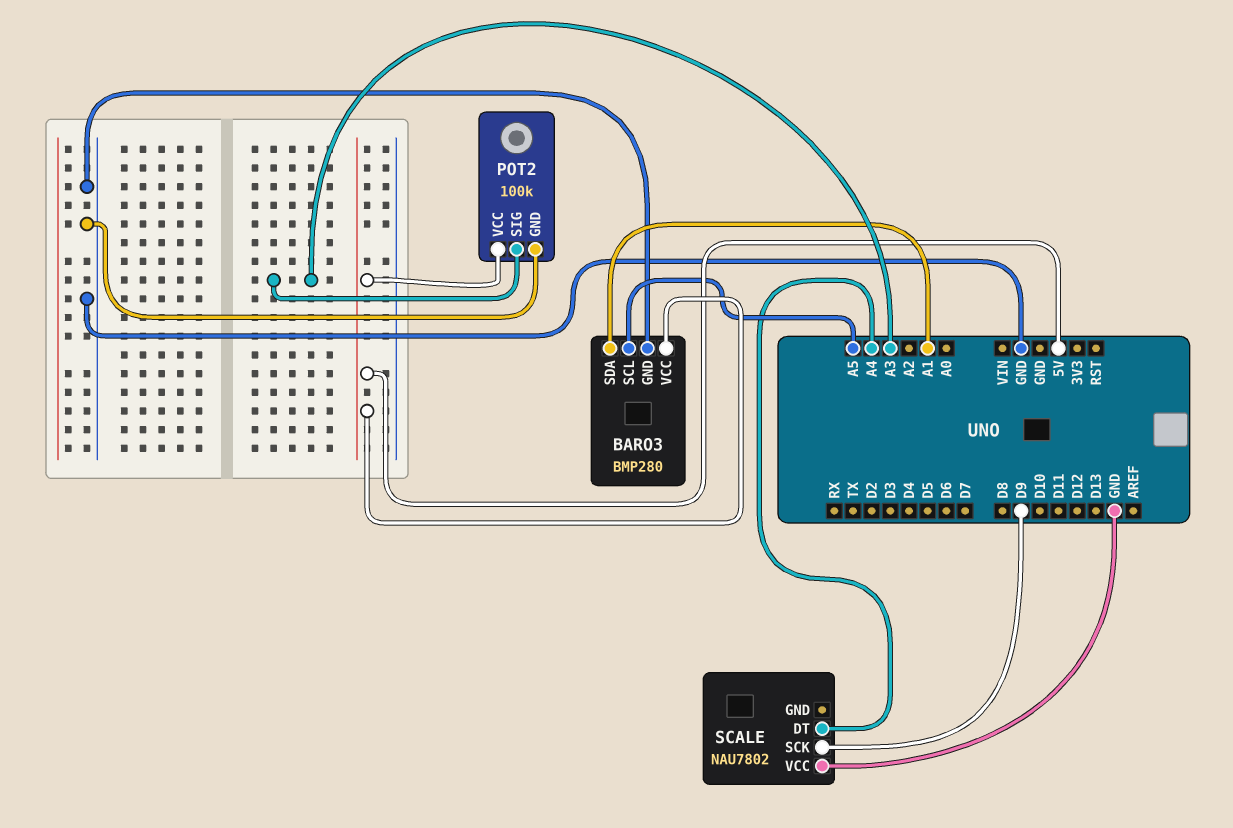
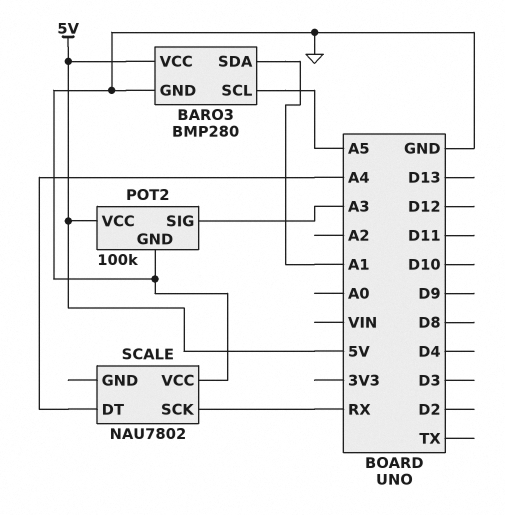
SCALE pin SCK: D9 -> RX

